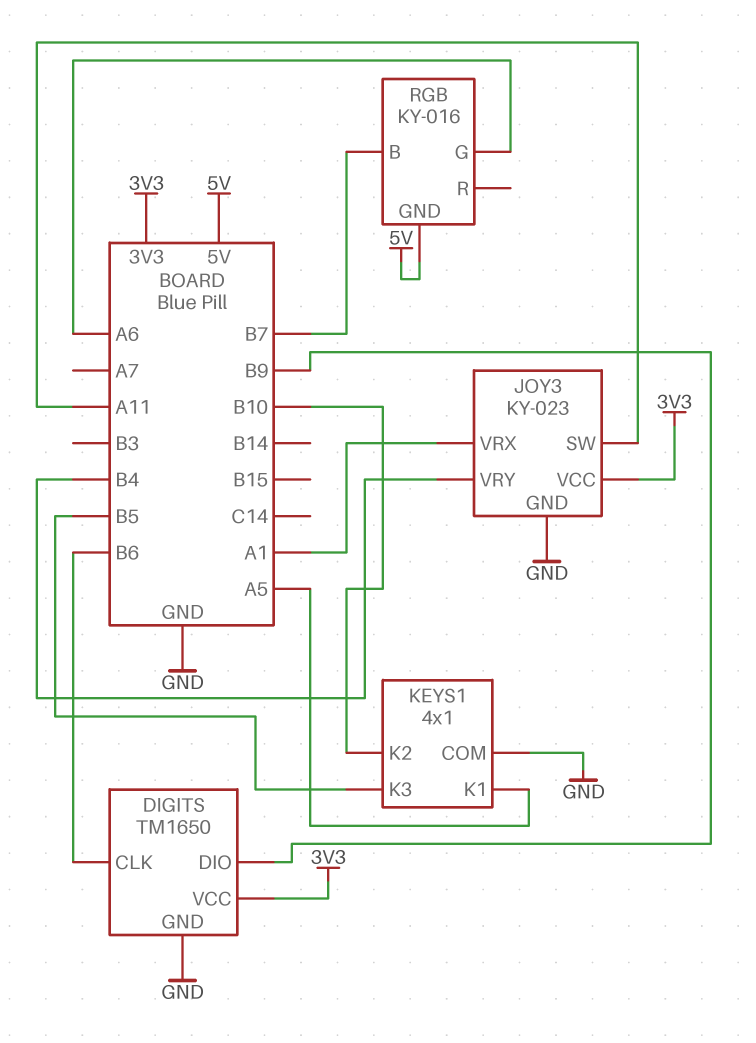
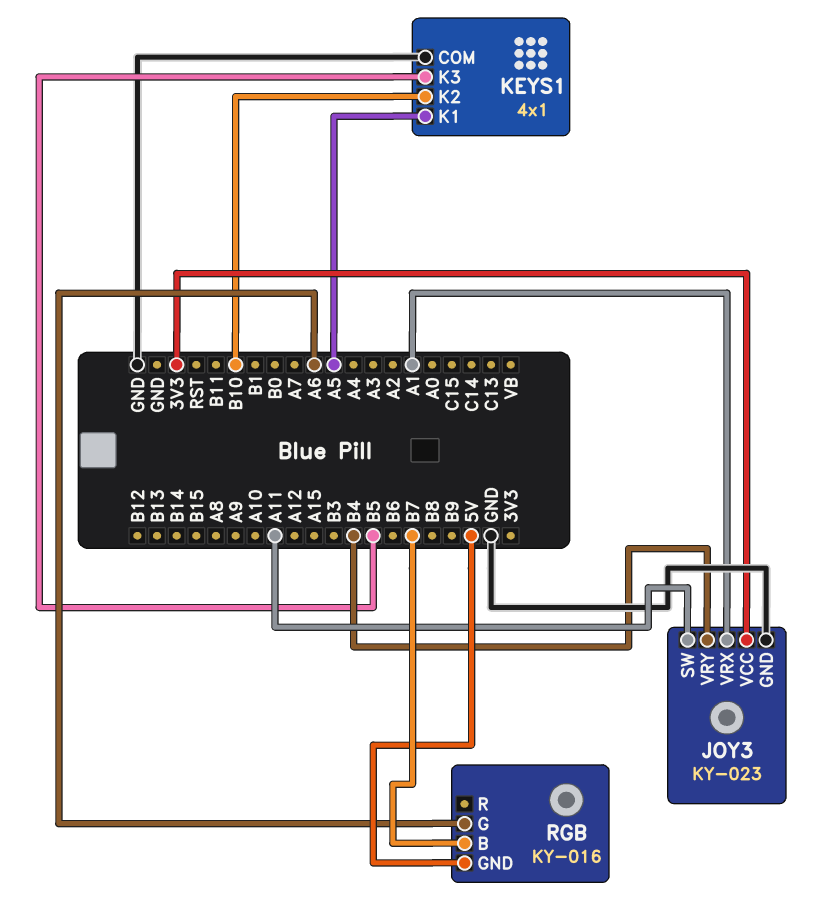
DIGITS: TM1650 -> none
DIGITS pin CLK: B6 -> none
DIGITS pin DIO: B9 -> none
DIGITS pin GND: GND -> none
DIGITS pin VCC: 3V3 -> none

